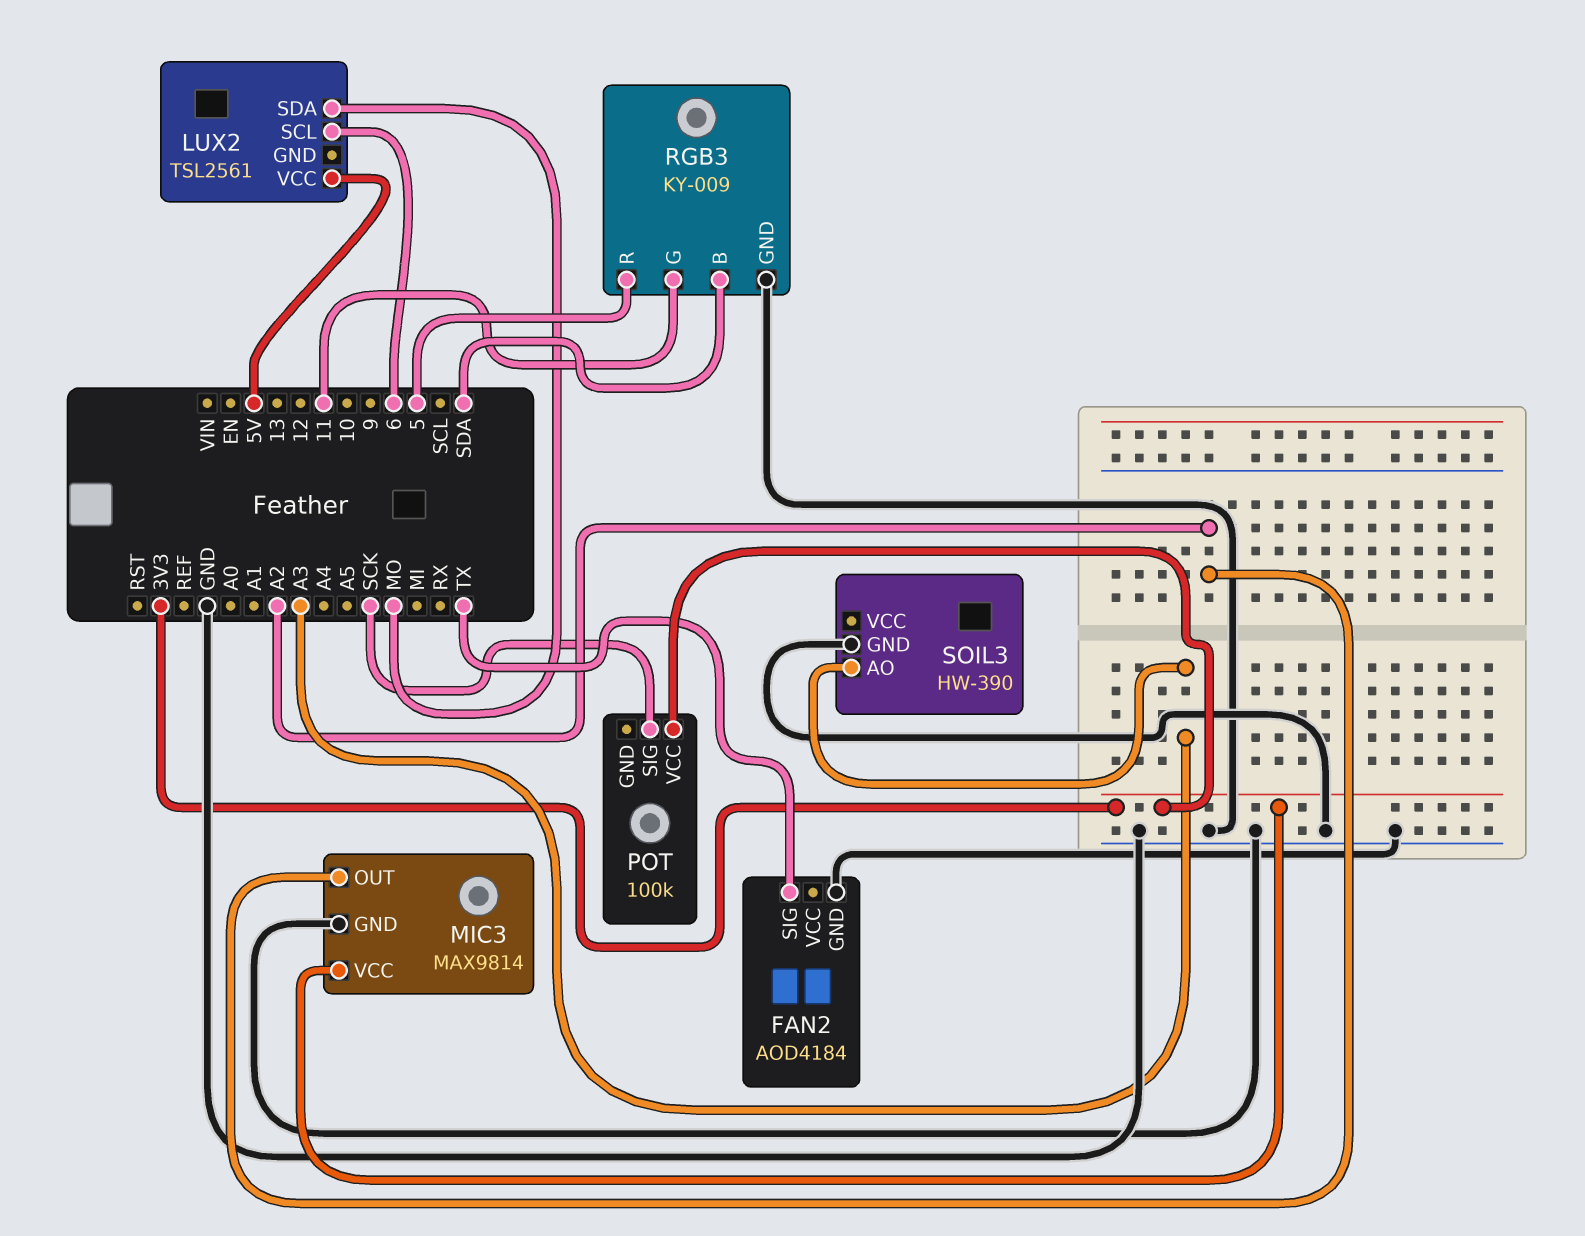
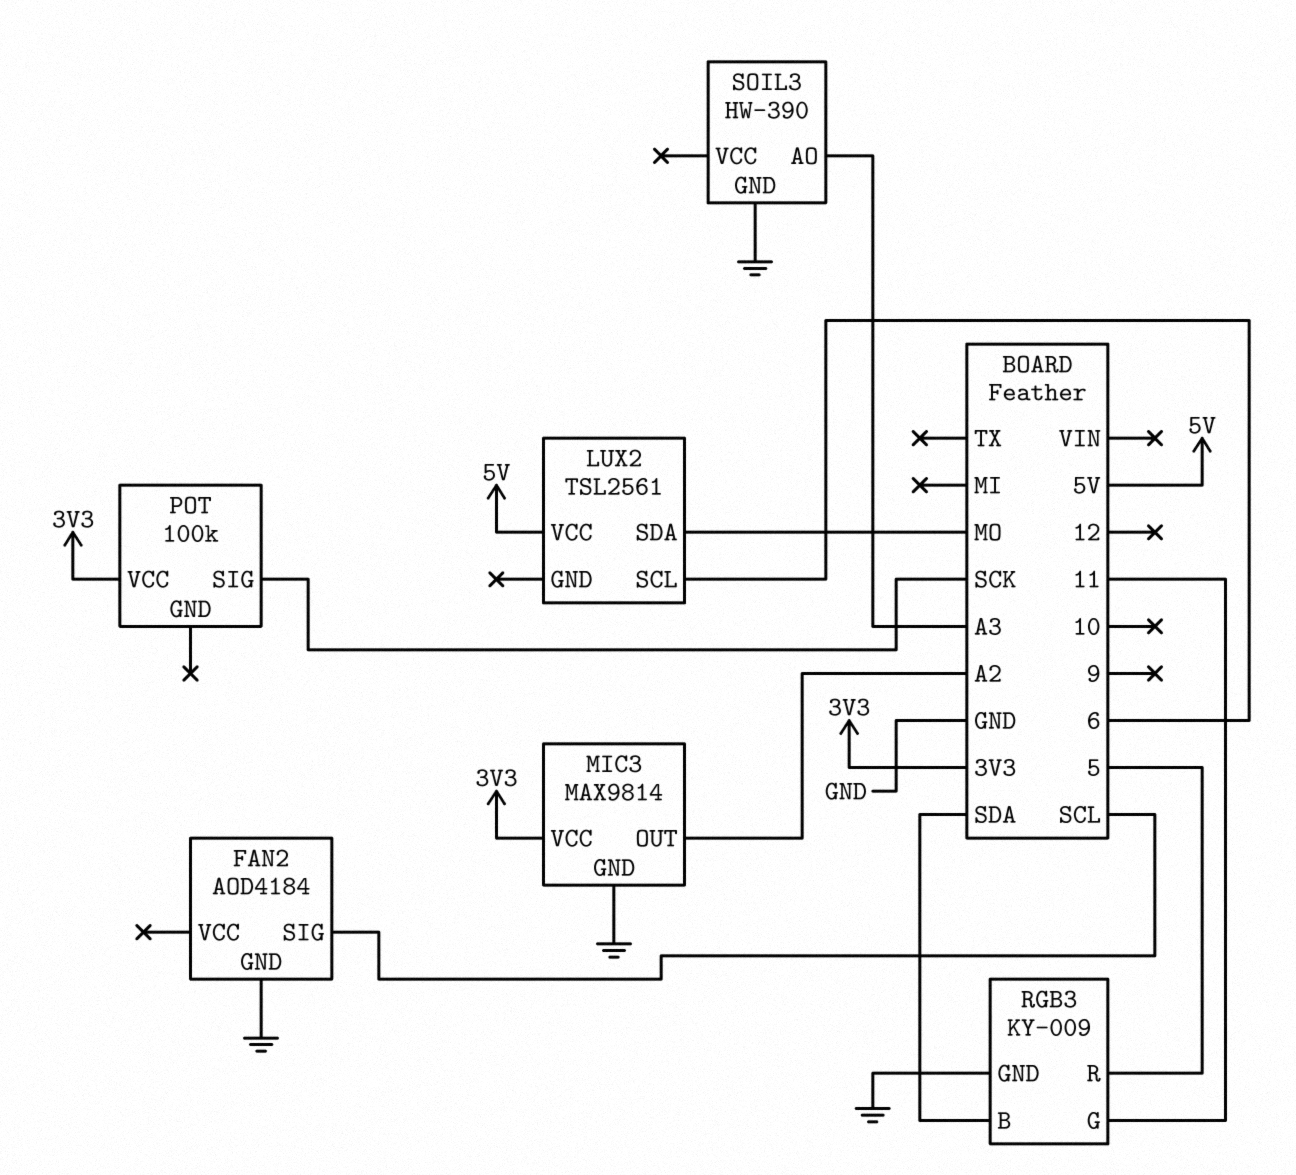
FAN2 pin SIG: TX -> SCL

